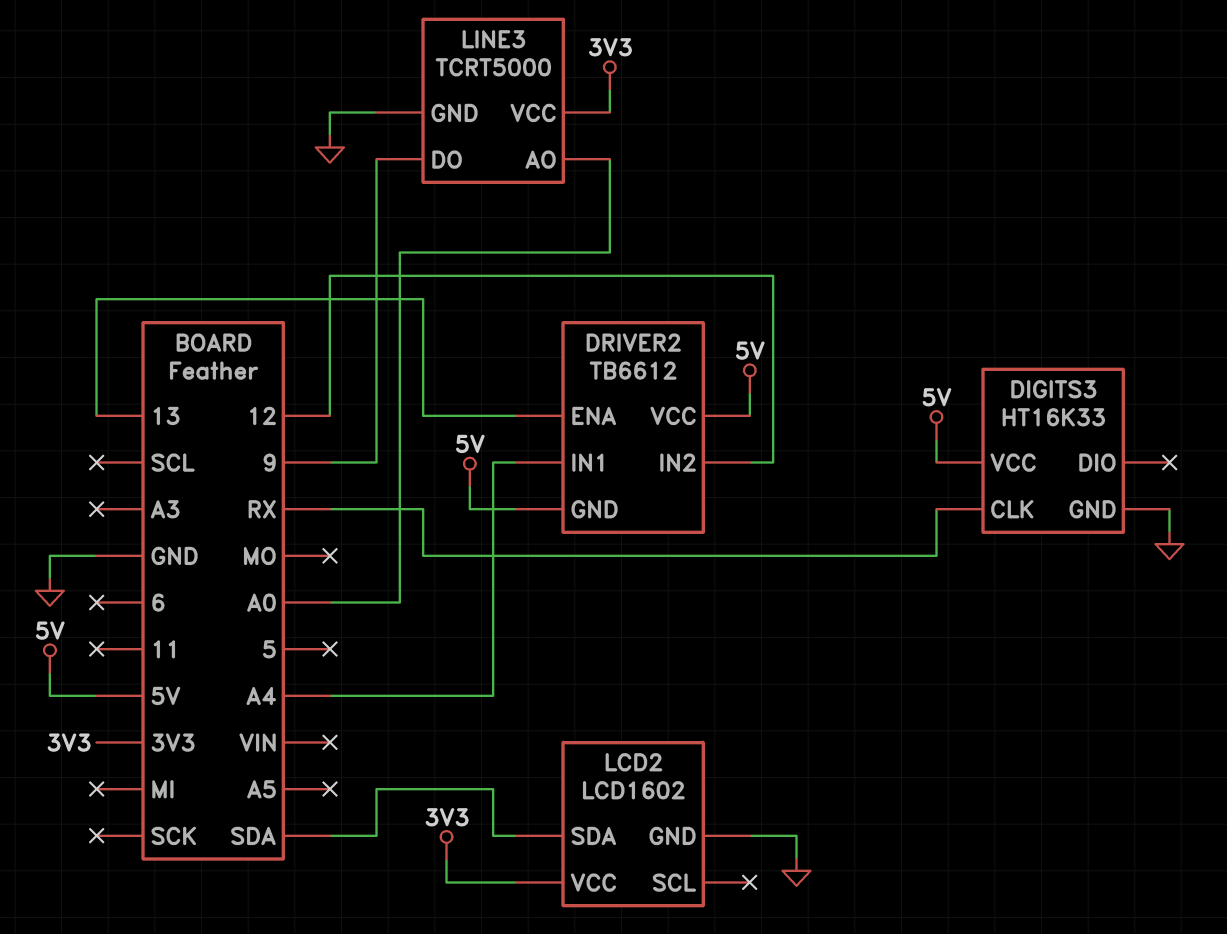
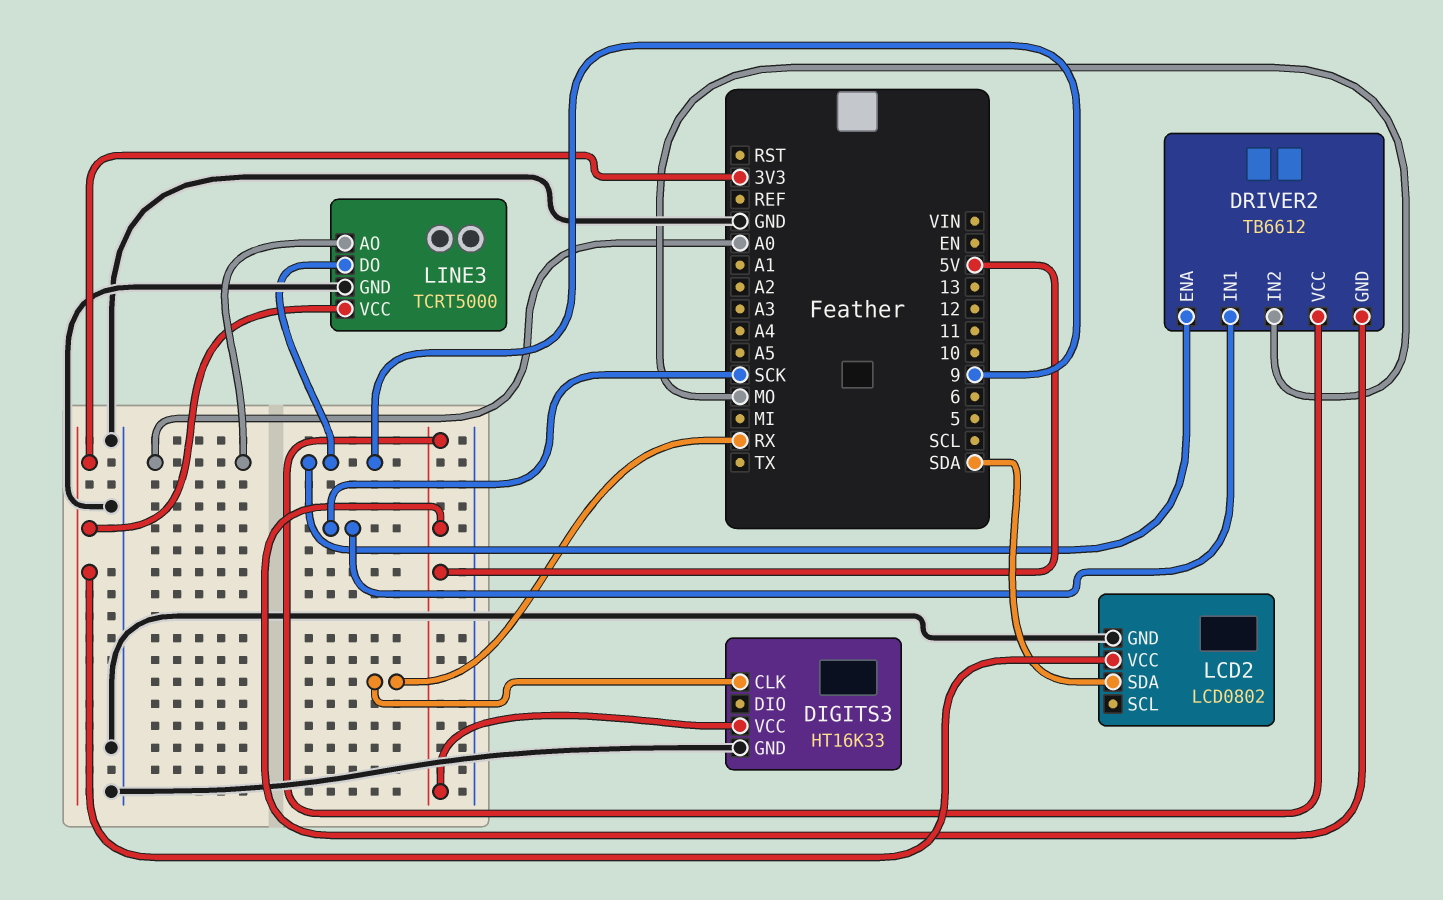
DRIVER2 pin ENA: 13 -> 9
DRIVER2 pin IN1: A4 -> SCK
DRIVER2 pin IN2: 12 -> MO
LCD2: LCD1602 -> LCD0802

